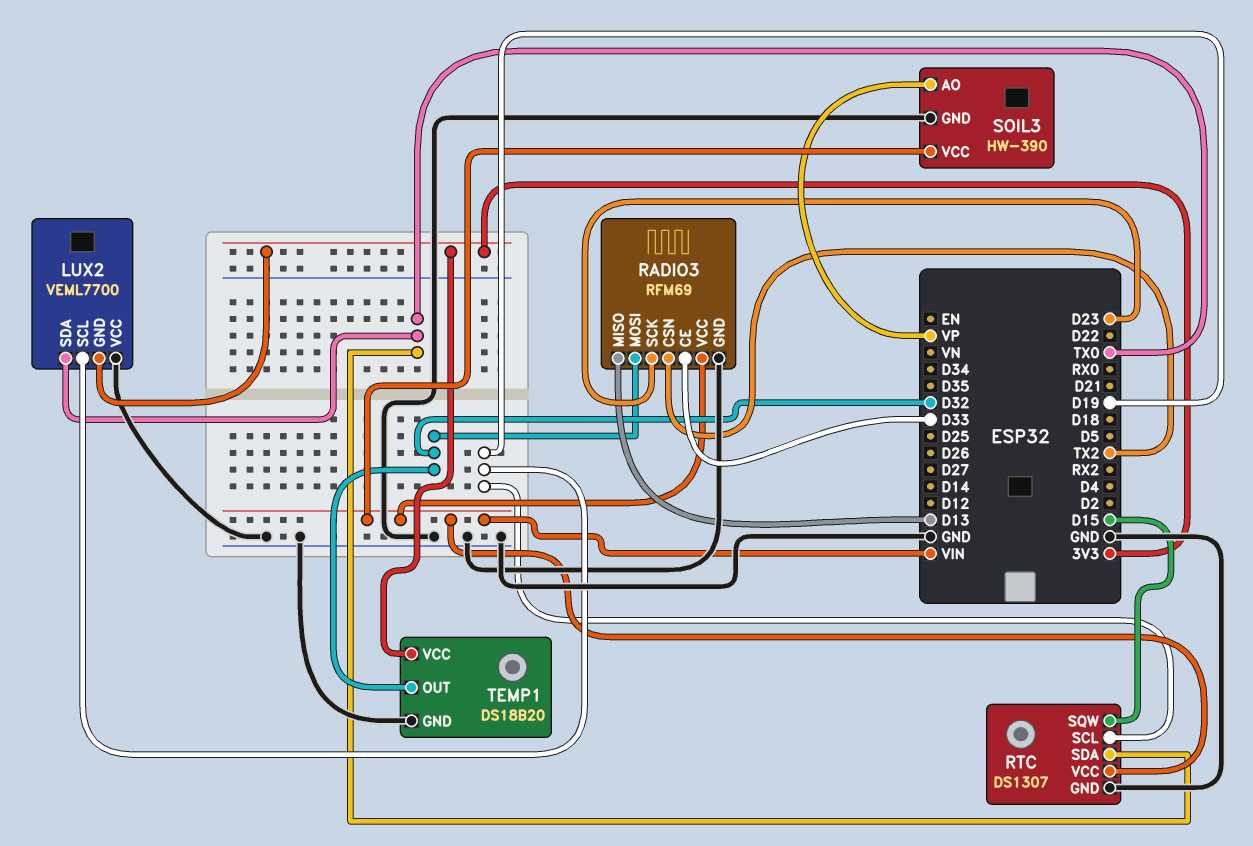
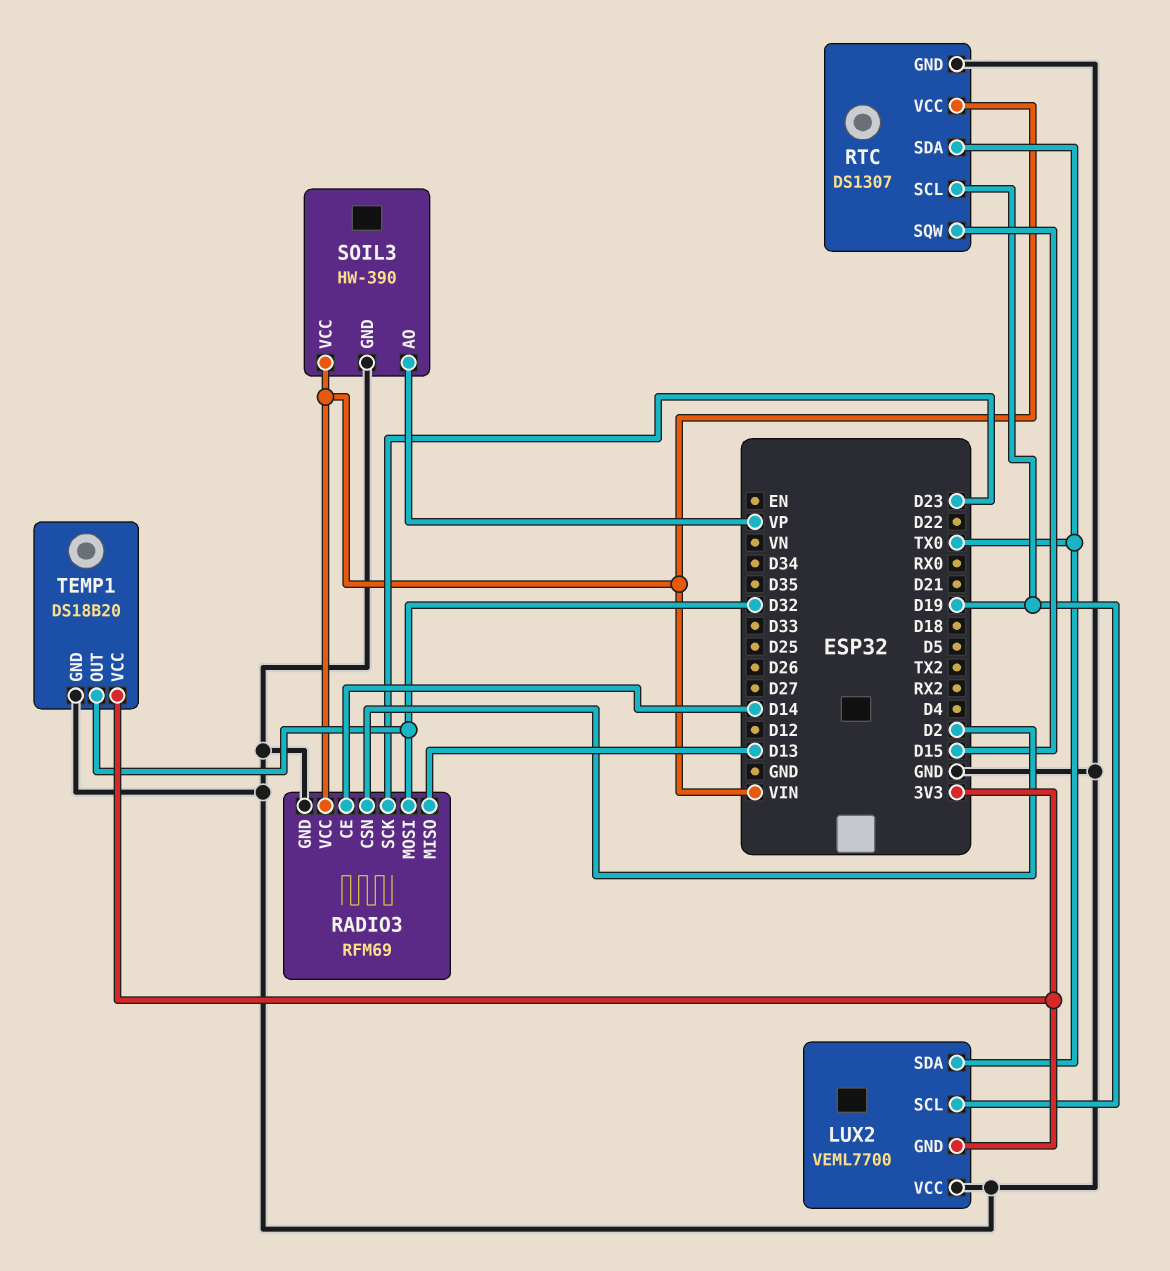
RADIO3 pin CE: D33 -> D14
RADIO3 pin CSN: TX2 -> D2

